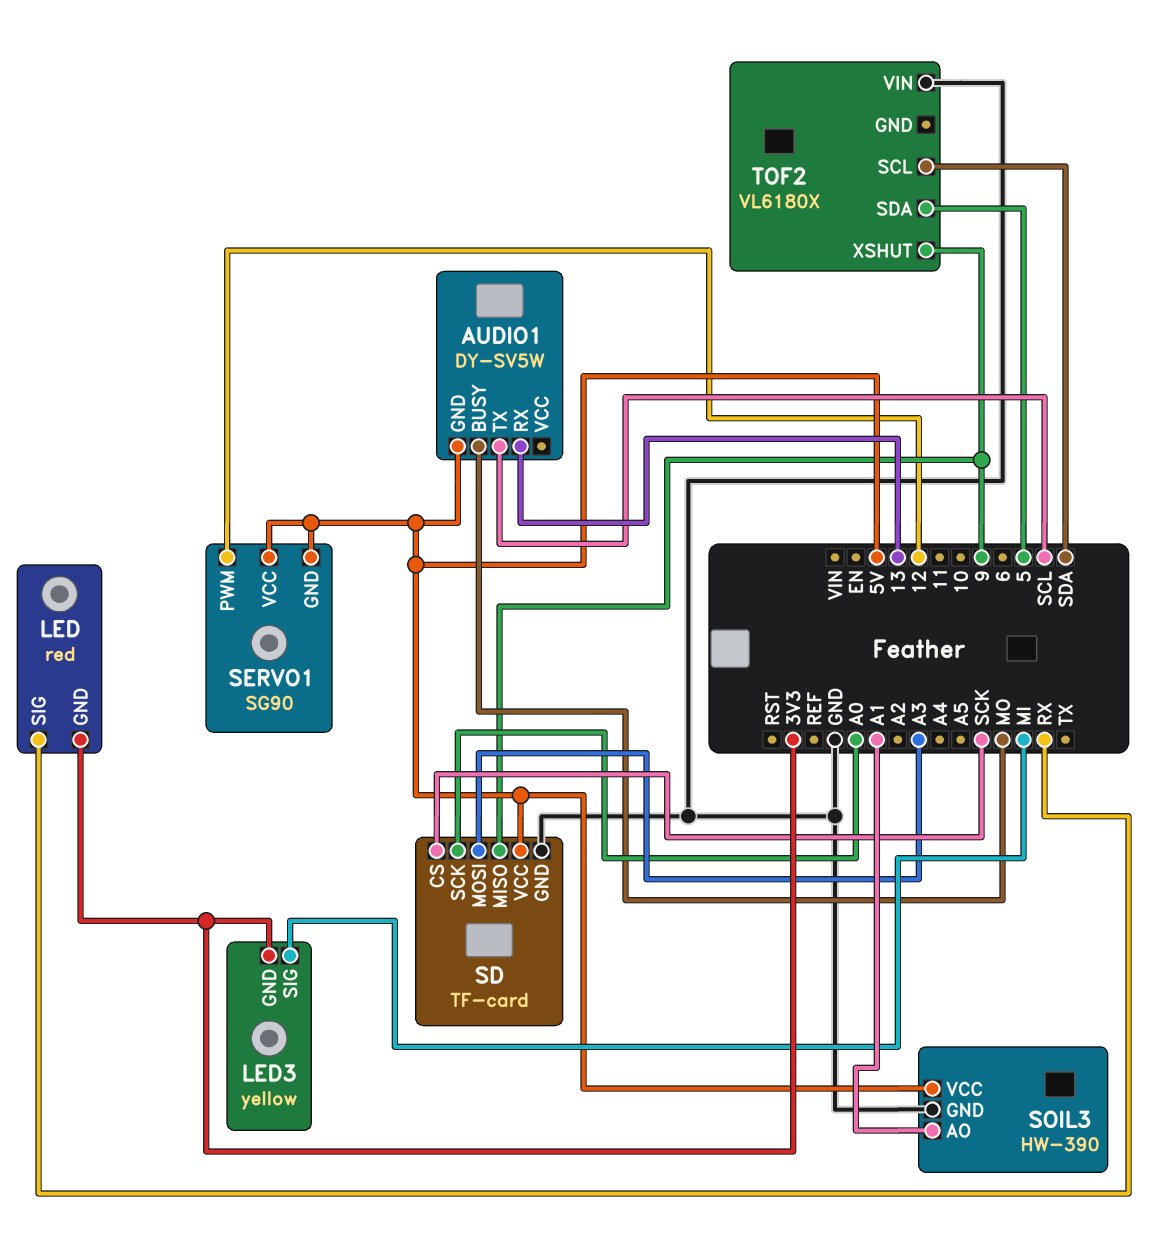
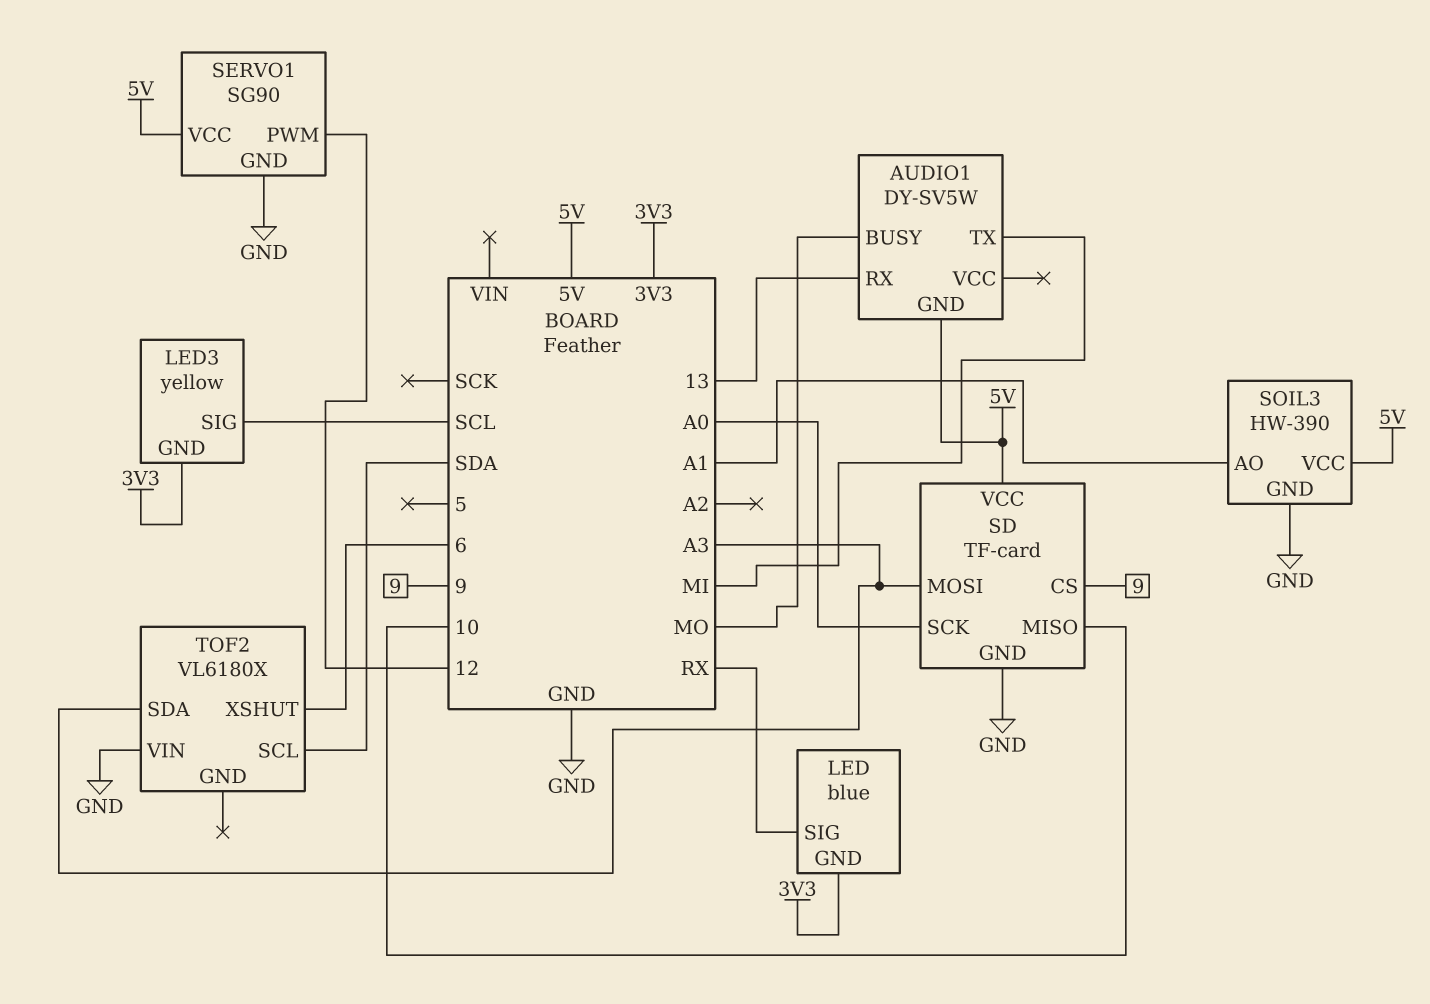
AUDIO1 pin TX: SCL -> MI
LED: red -> blue
LED3 pin SIG: MI -> SCL
SD pin CS: SCK -> 9
SD pin MISO: 9 -> 10
SERVO1 pin GND: 5V -> GND
TOF2 pin SDA: 5 -> A3
TOF2 pin XSHUT: 9 -> 6

